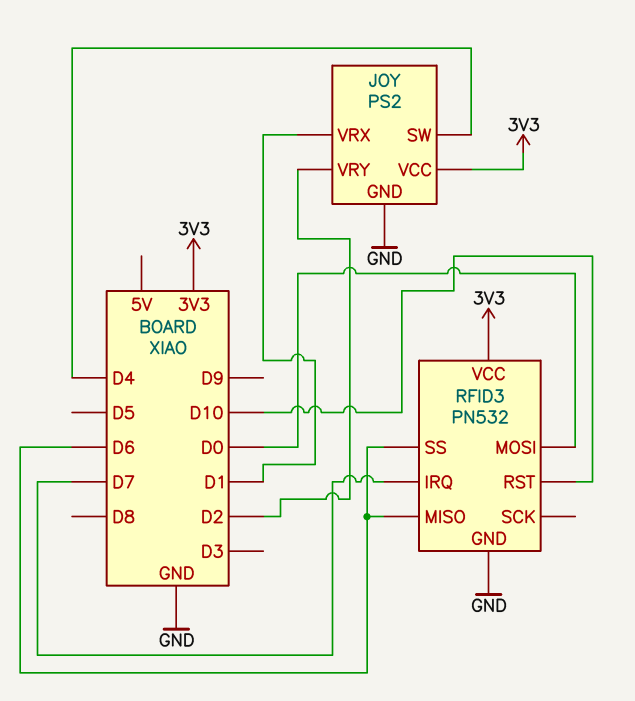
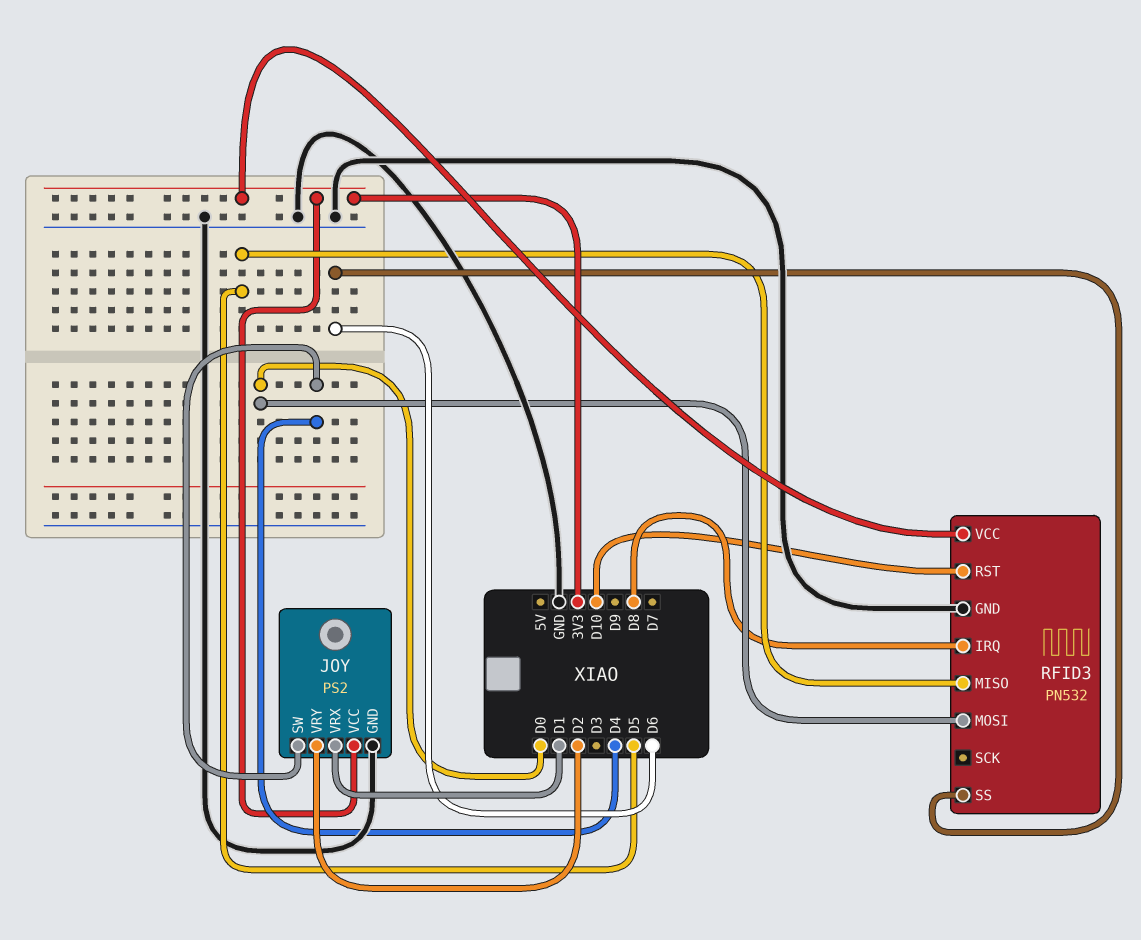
RFID3 pin IRQ: D7 -> D8
RFID3 pin MISO: D6 -> D5

